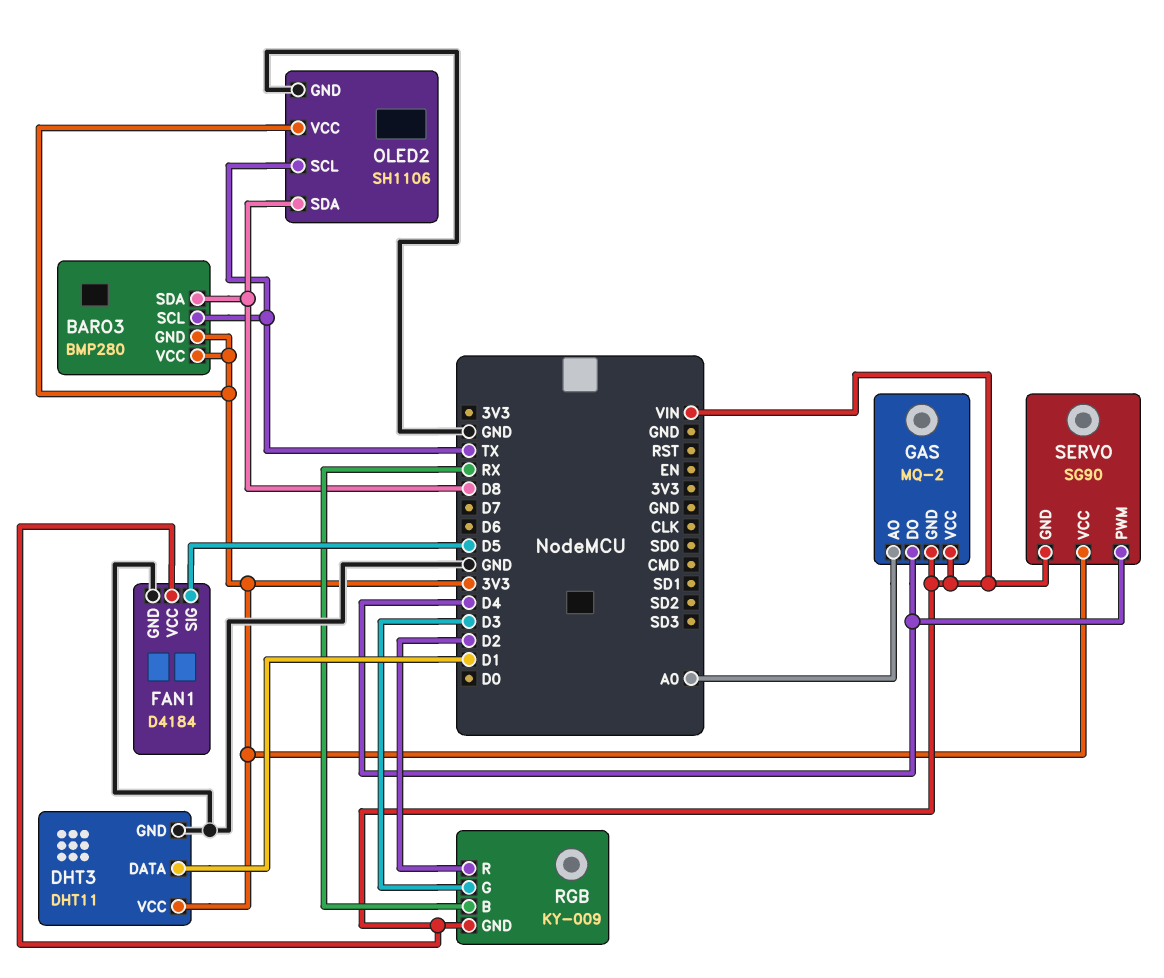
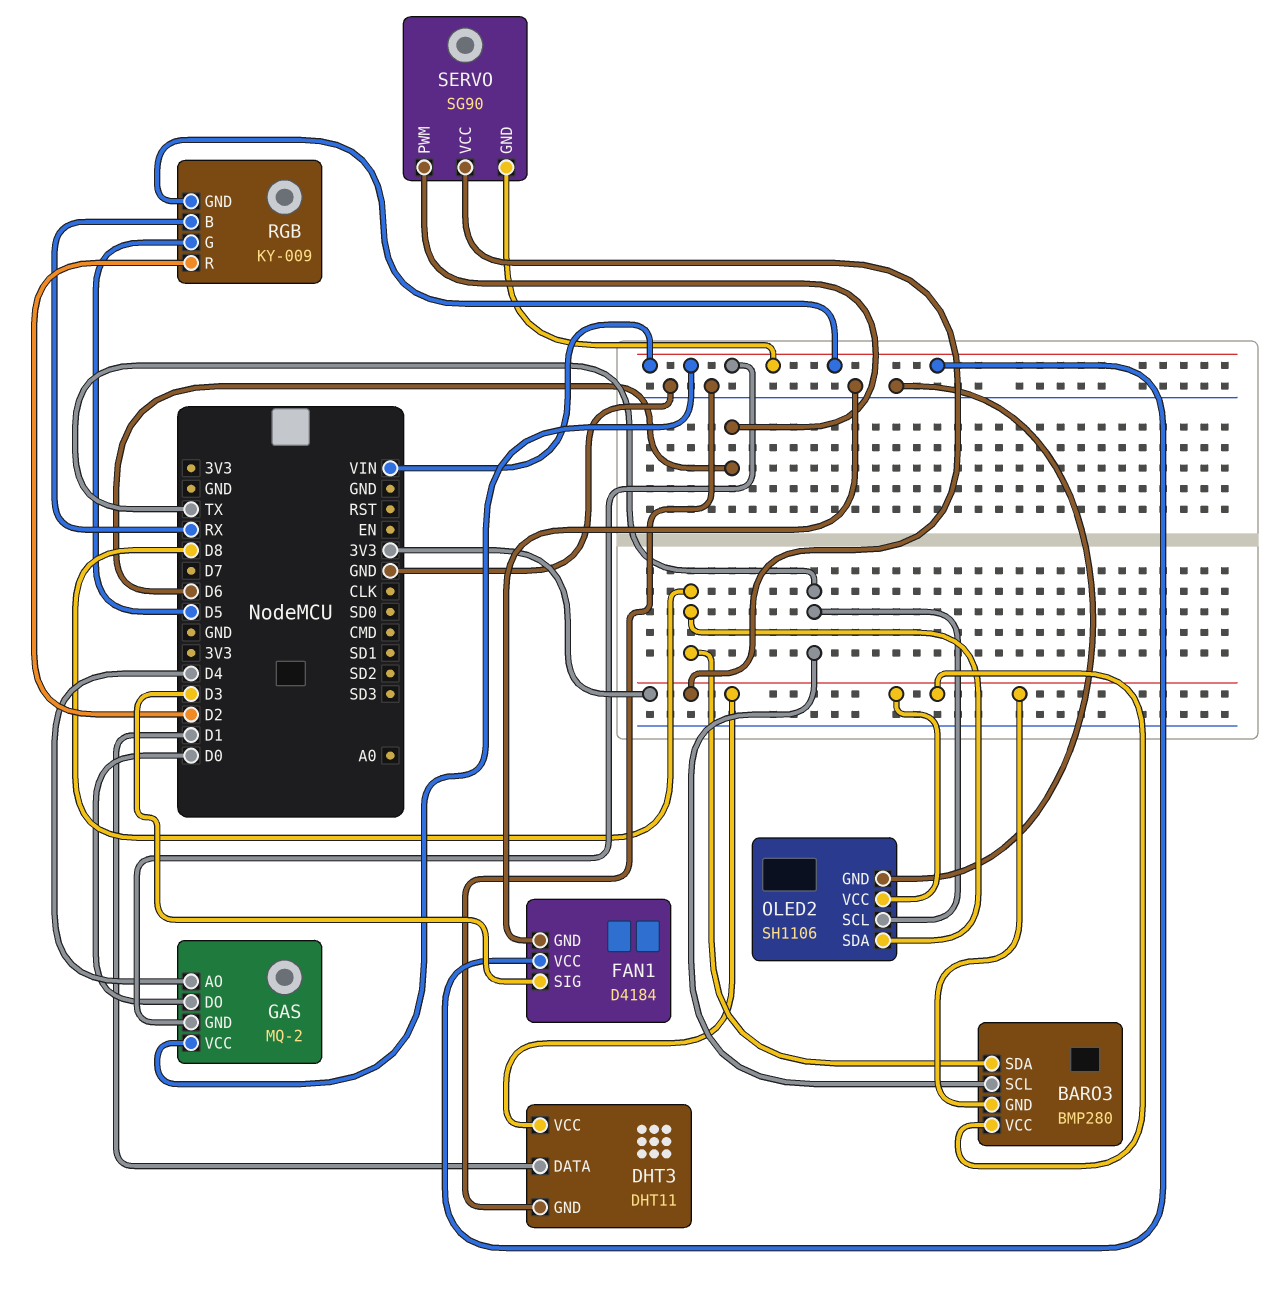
FAN1 pin SIG: D5 -> D3
GAS pin AO: A0 -> D4
GAS pin DO: D4 -> D0
RGB pin G: D3 -> D5
SERVO pin PWM: D4 -> D6

